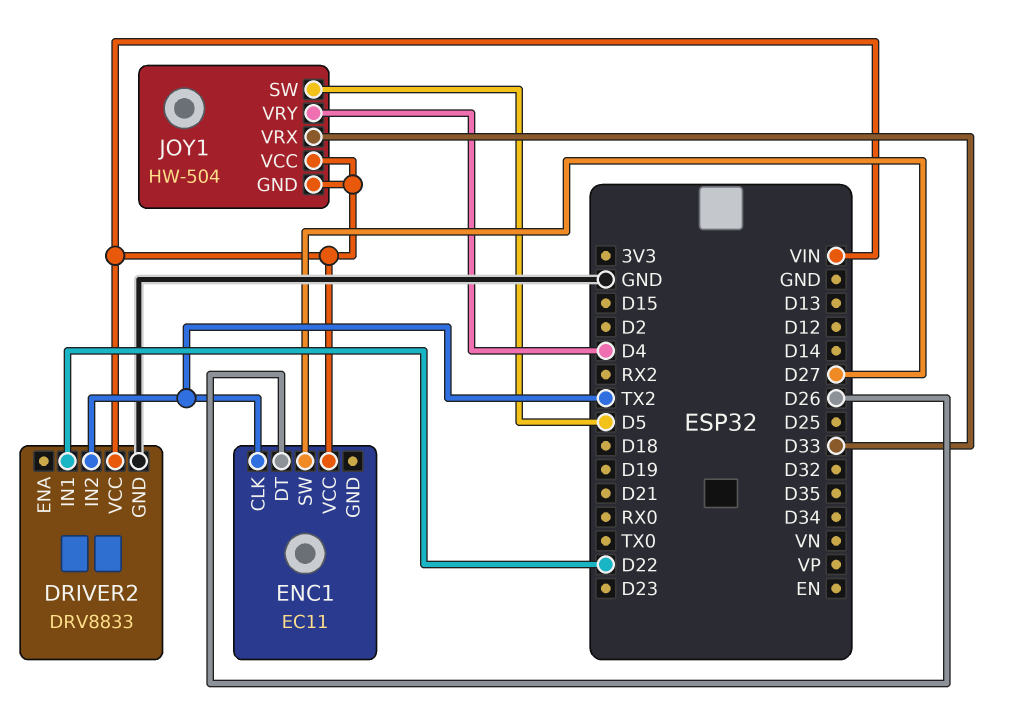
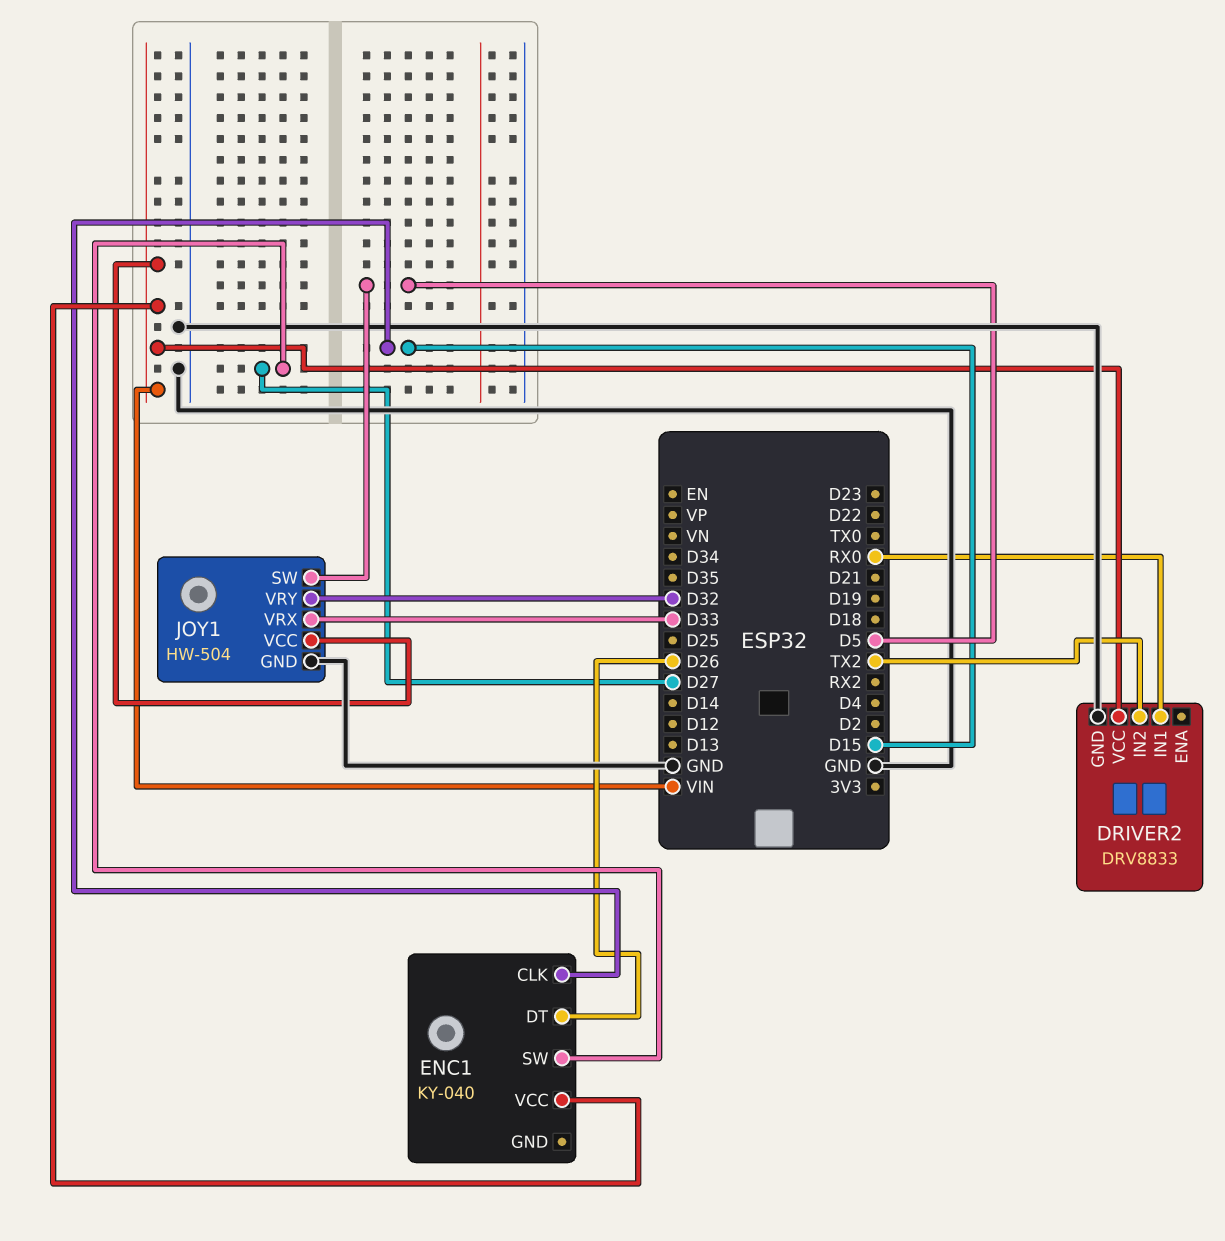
DRIVER2 pin IN1: D22 -> RX0
ENC1: EC11 -> KY-040
ENC1 pin CLK: TX2 -> D15
JOY1 pin GND: VIN -> GND
JOY1 pin VRY: D4 -> D32

